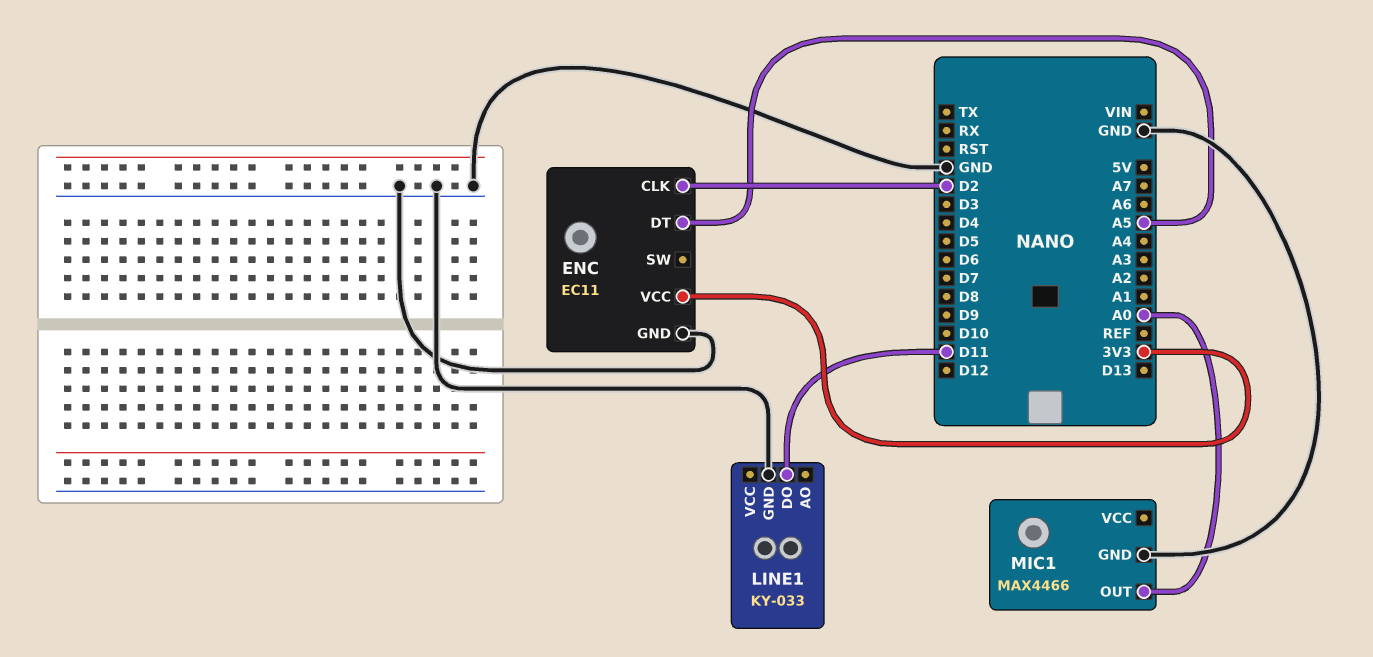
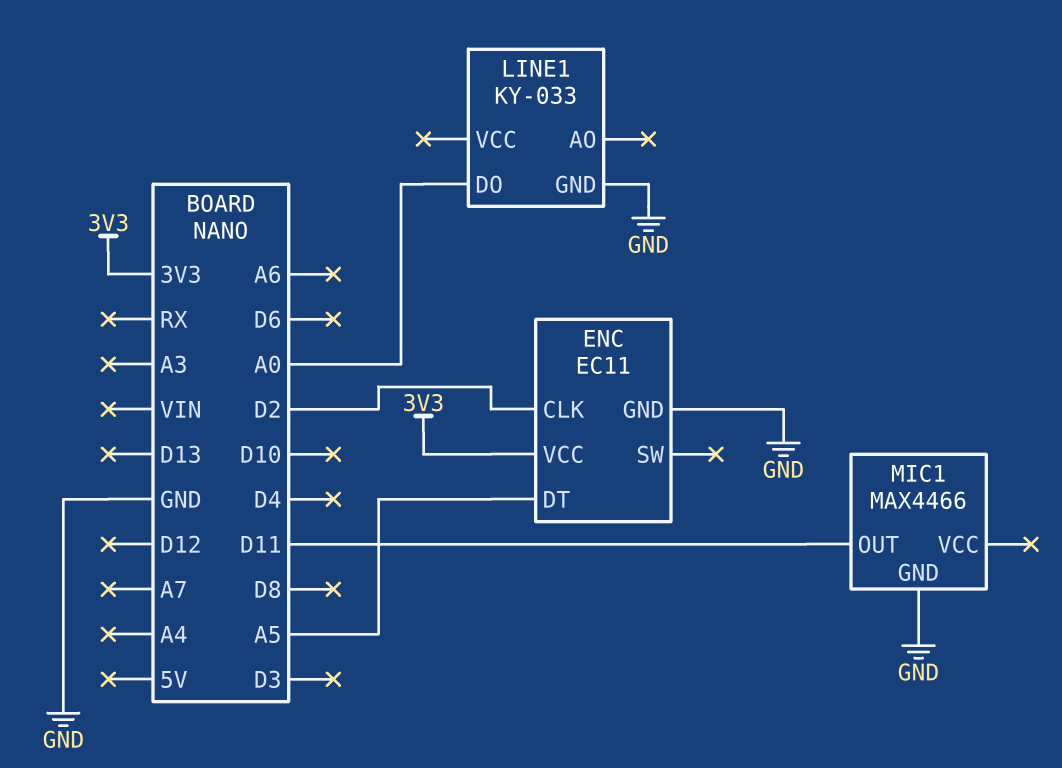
LINE1 pin DO: D11 -> A0
MIC1 pin OUT: A0 -> D11

